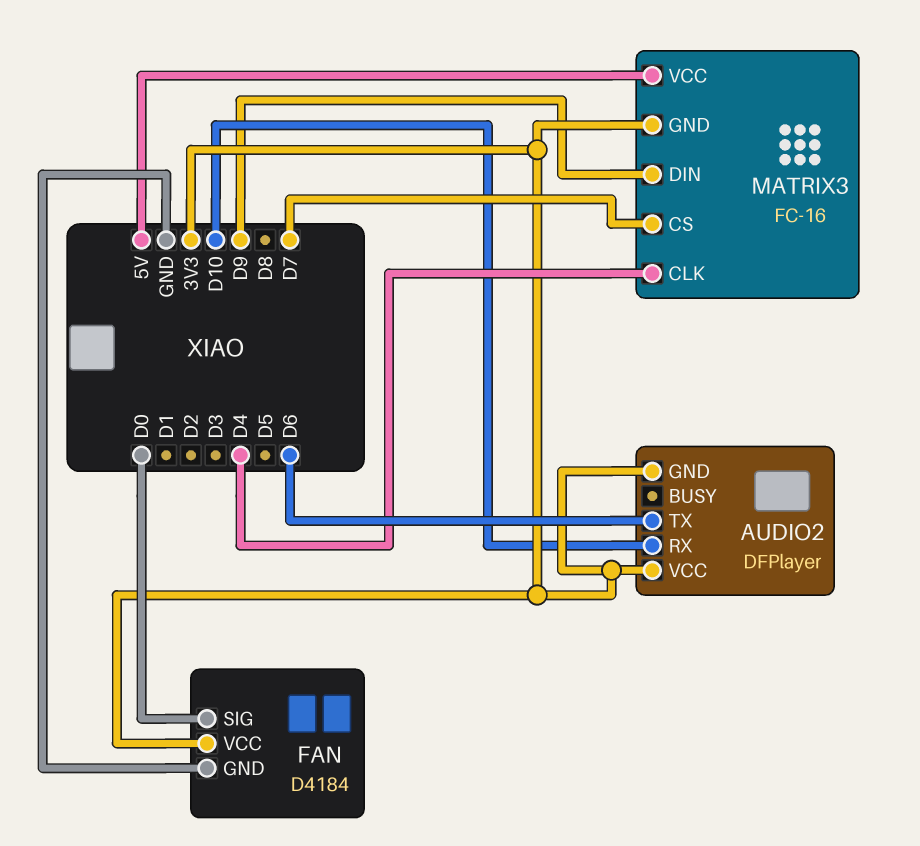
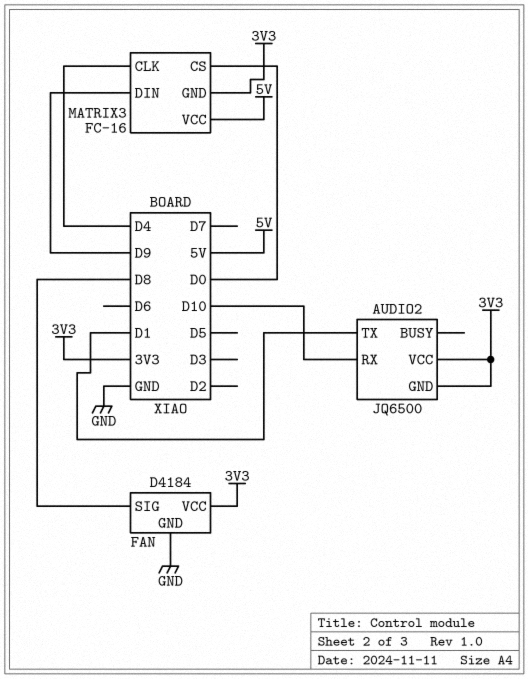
AUDIO2: DFPlayer -> JQ6500
AUDIO2 pin TX: D6 -> D1
FAN pin SIG: D0 -> D8
MATRIX3 pin CS: D7 -> D0

